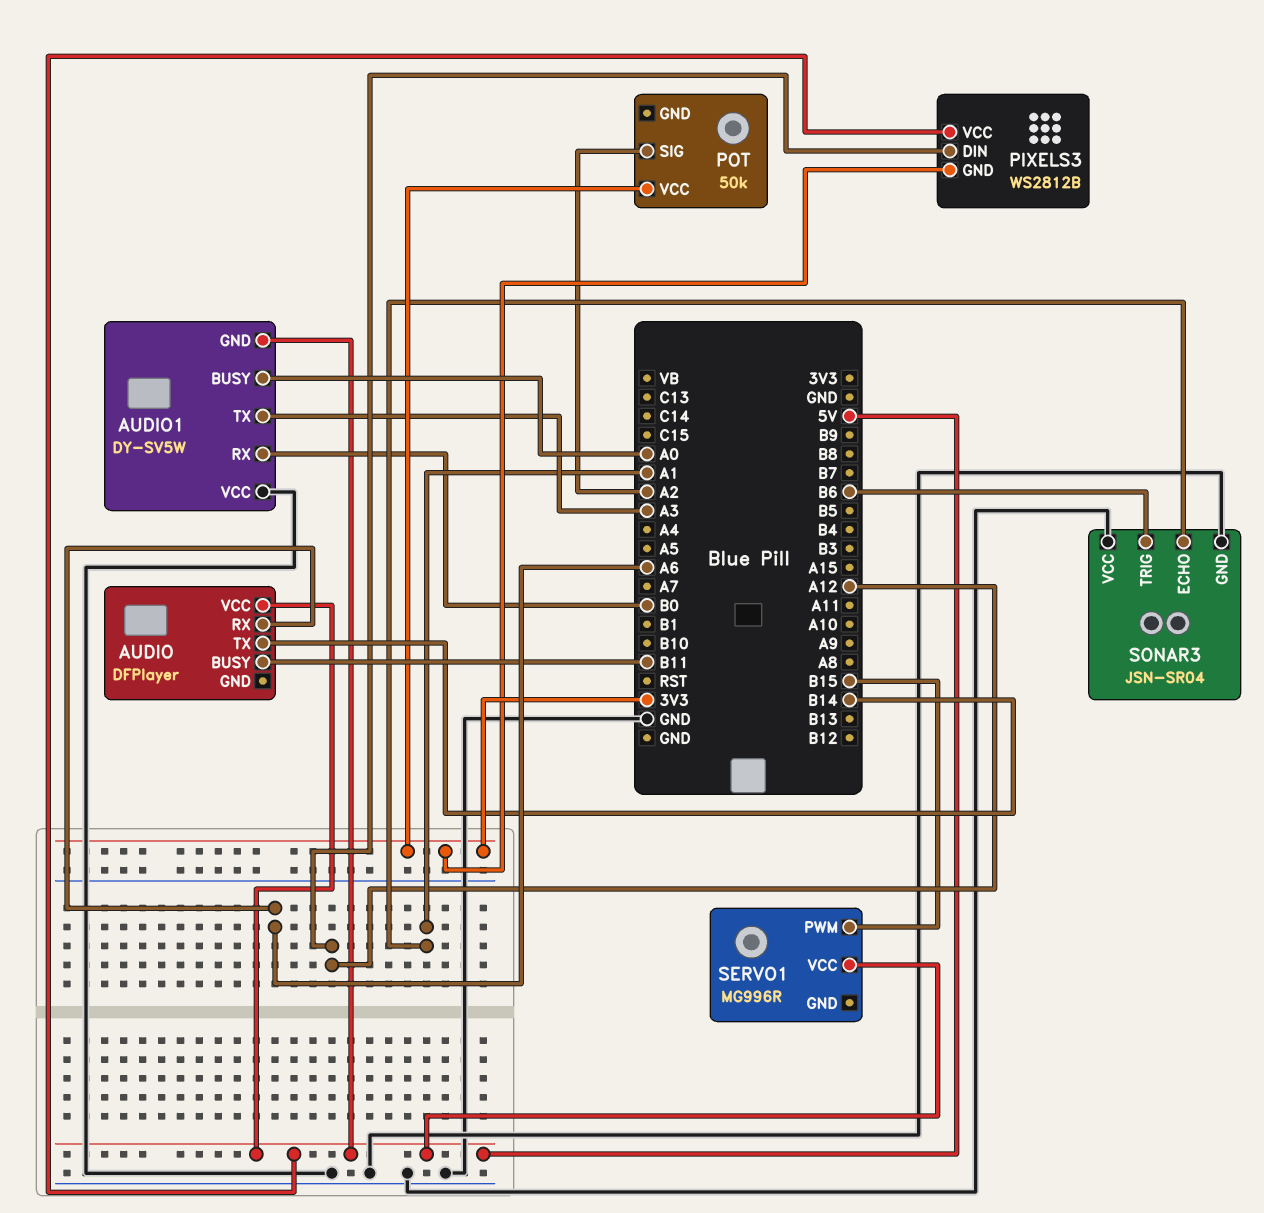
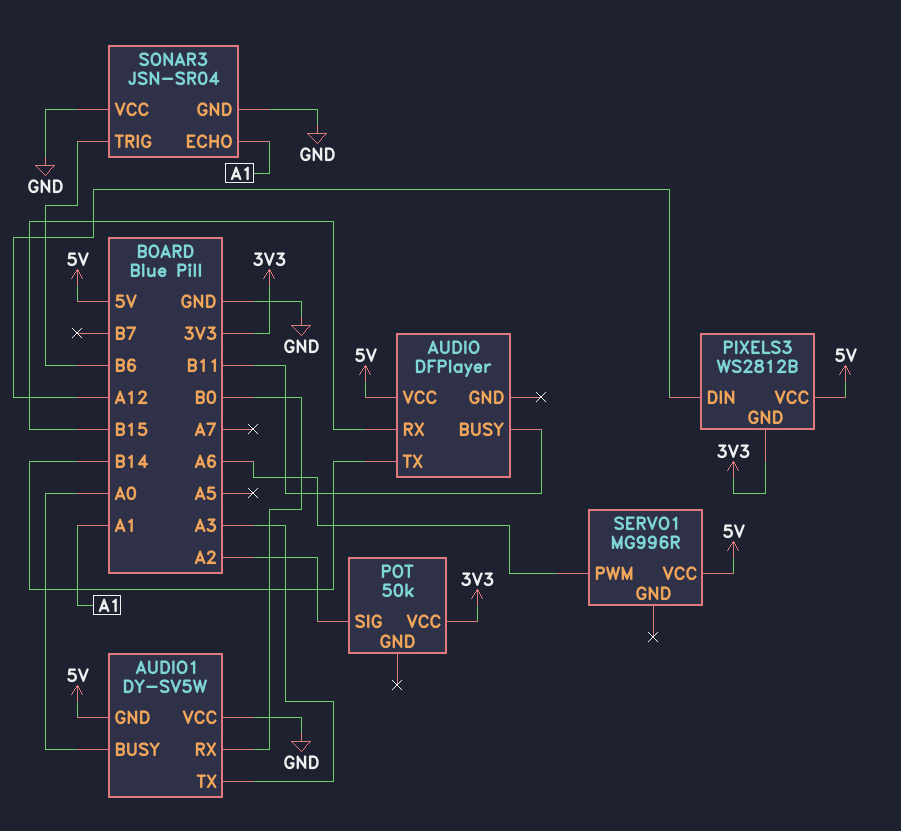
AUDIO pin RX: A6 -> B15
SERVO1 pin PWM: B15 -> A6

